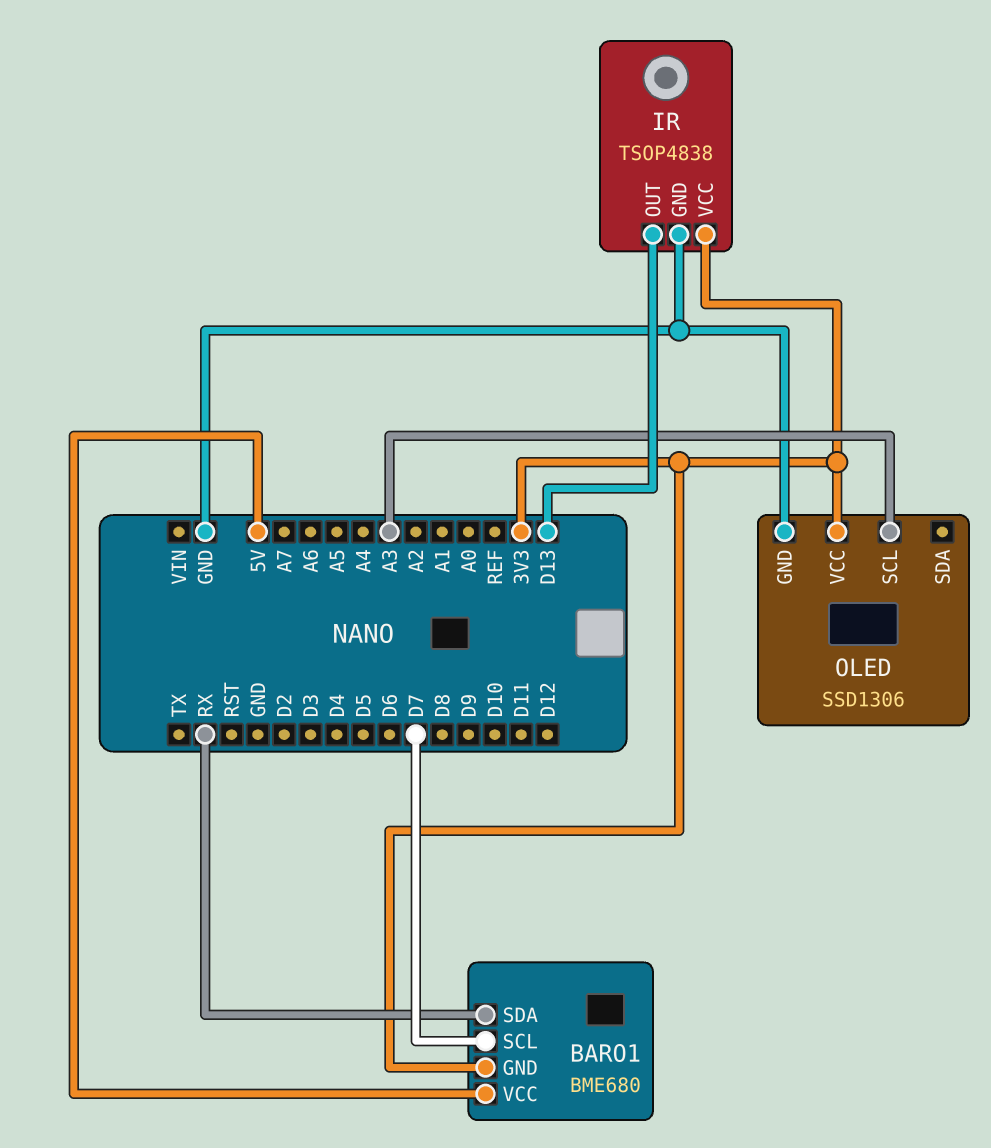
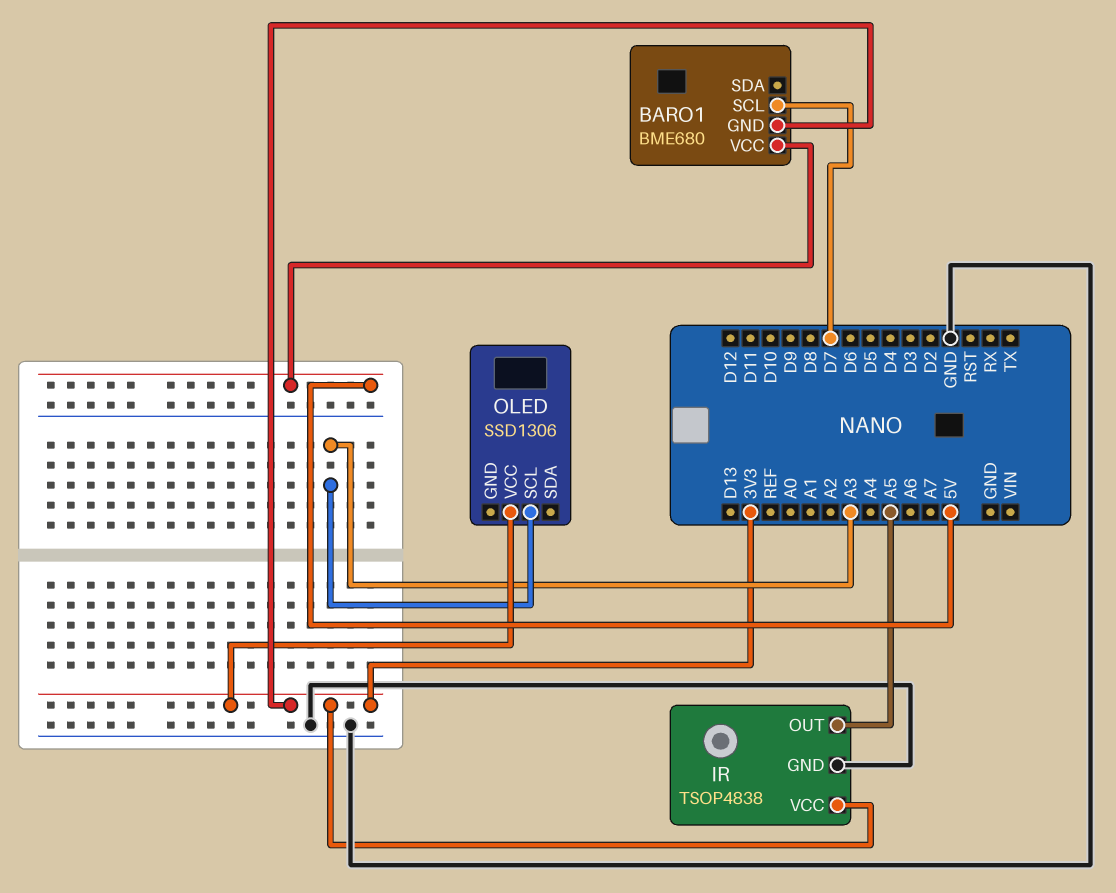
BARO1 pin SDA: RX -> none
IR pin OUT: D13 -> A5
OLED pin GND: GND -> none

